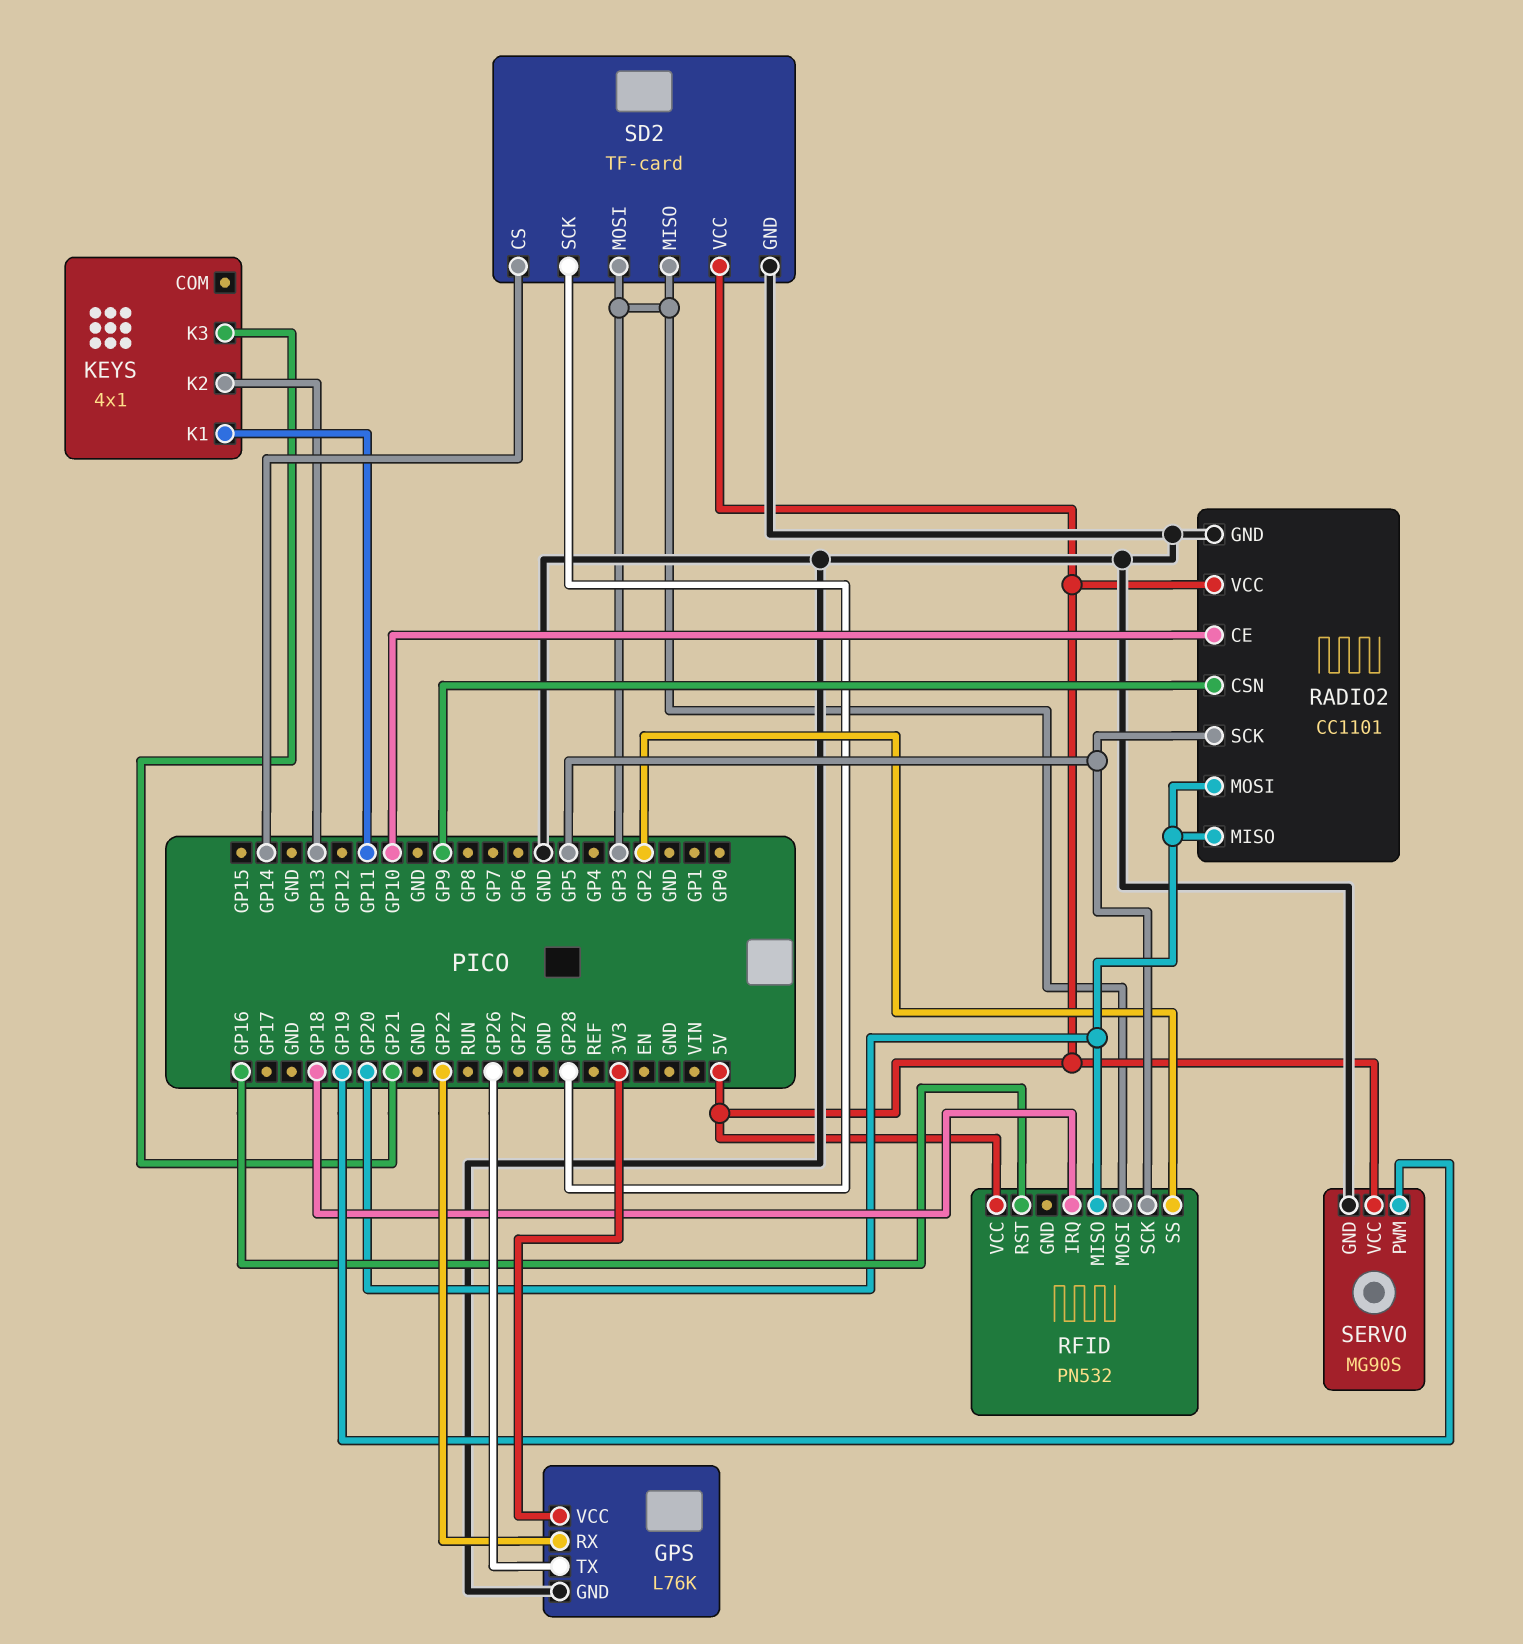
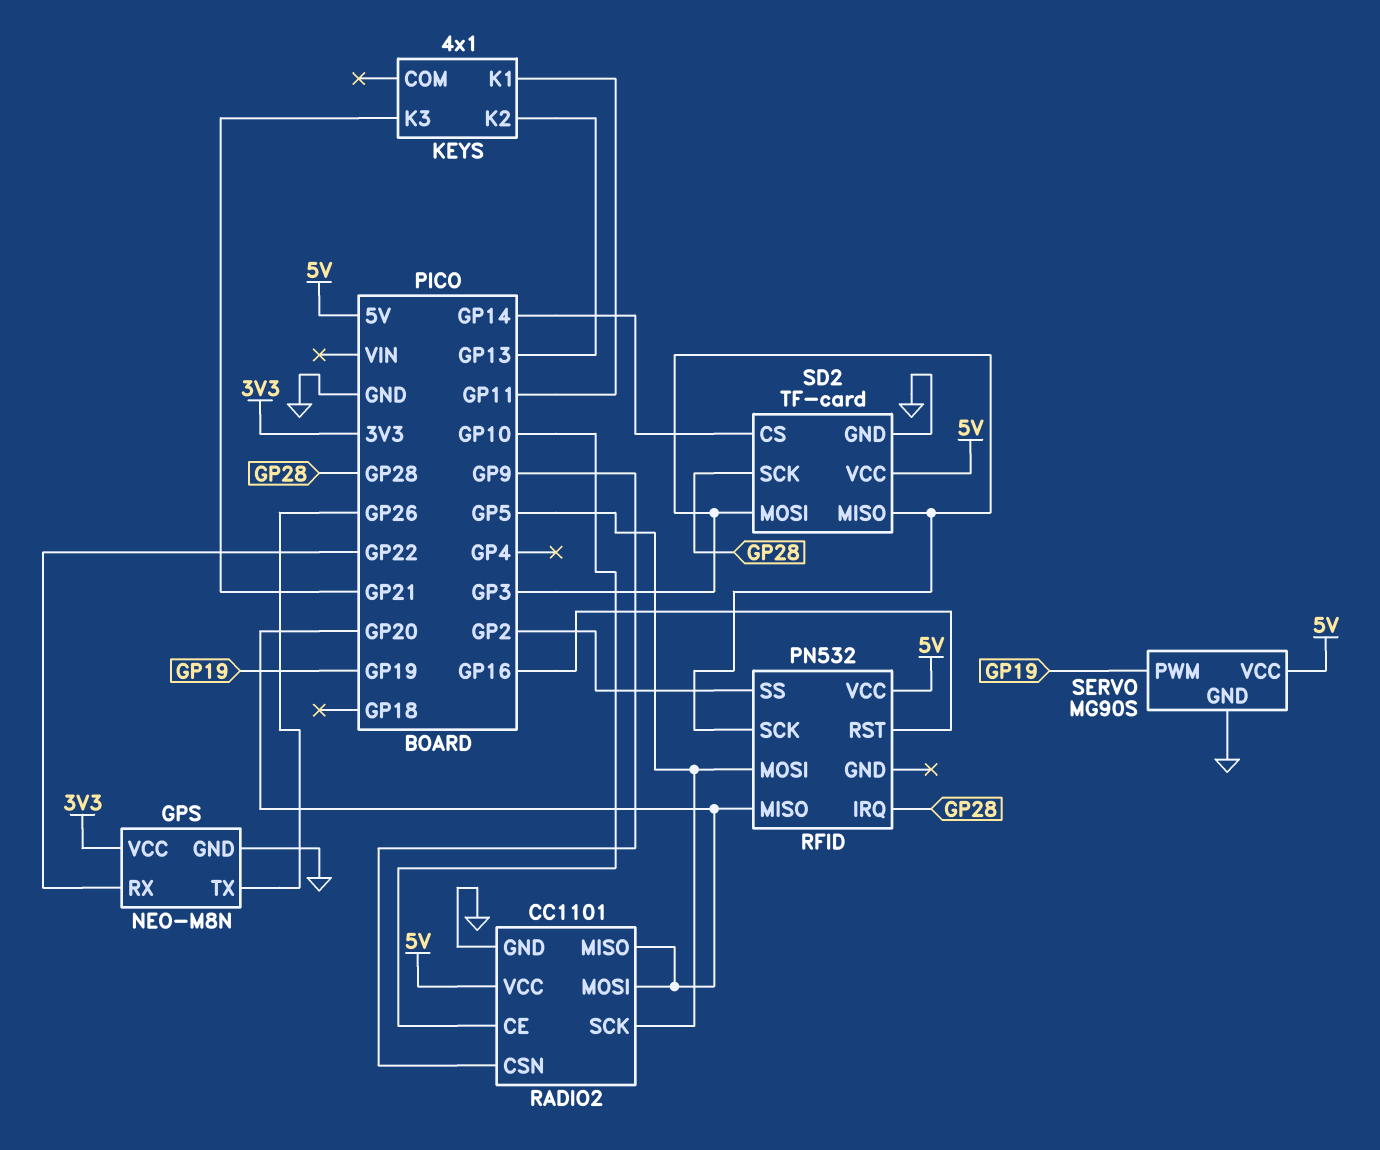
GPS: L76K -> NEO-M8N
RFID pin IRQ: GP18 -> GP28
RFID pin MOSI: GP3 -> GP5
RFID pin SCK: GP5 -> GP3

